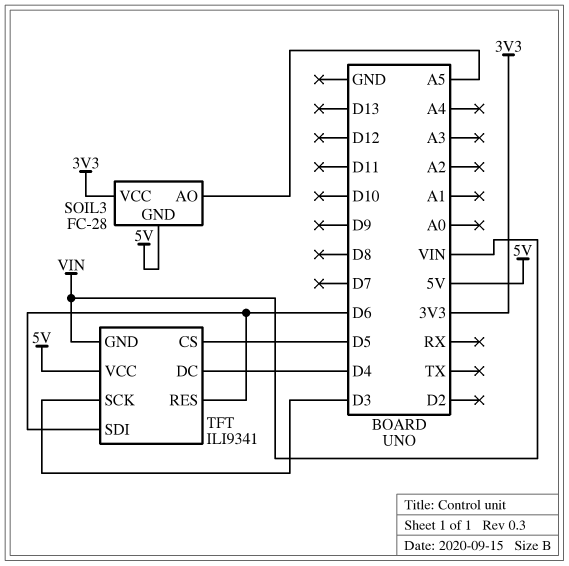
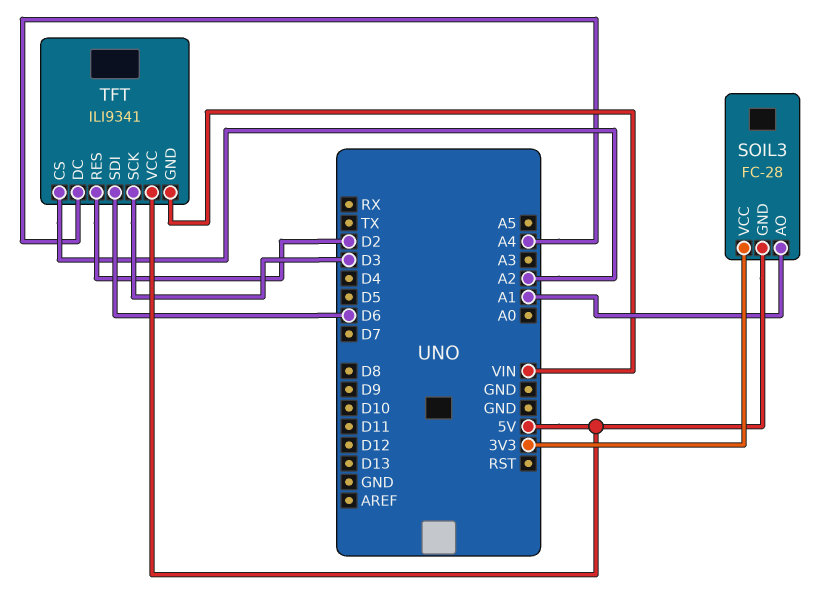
SOIL3 pin AO: A5 -> A1
TFT pin CS: D5 -> A2
TFT pin DC: D4 -> A4
TFT pin RES: D6 -> D2

